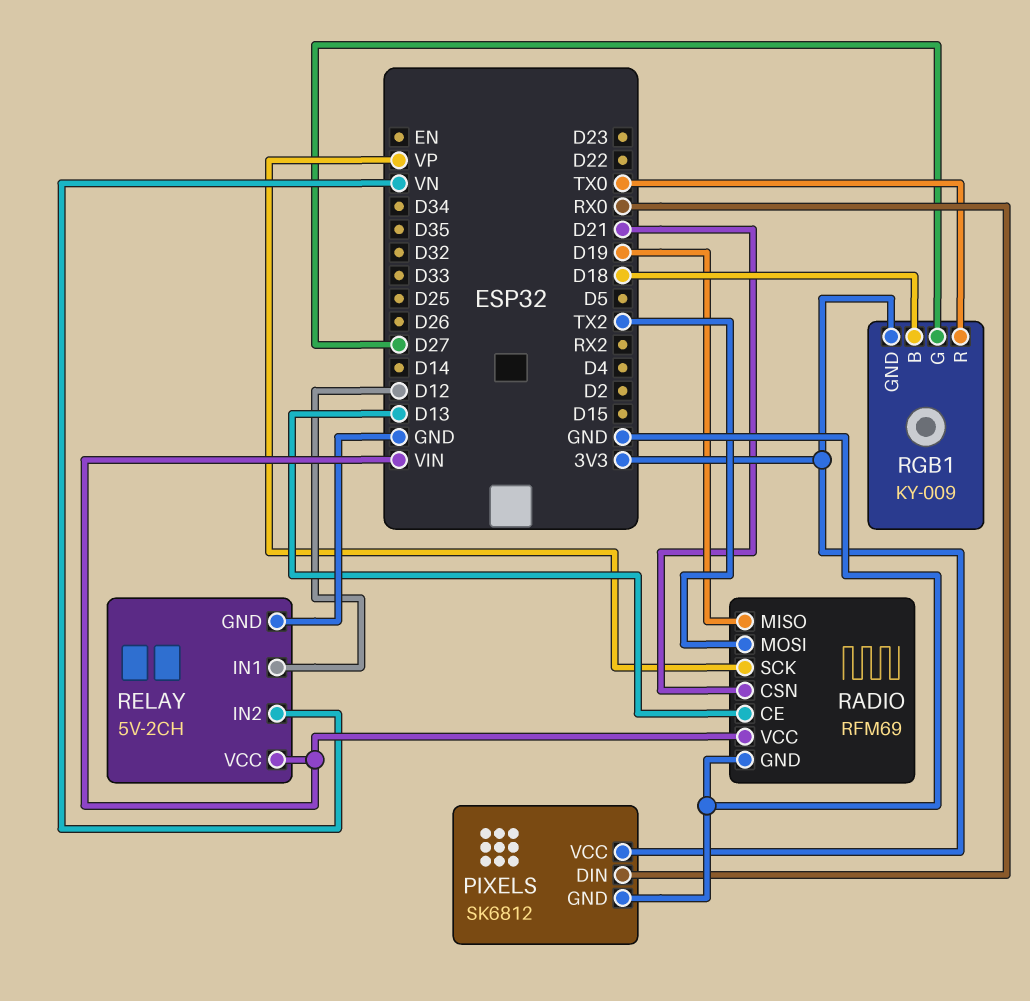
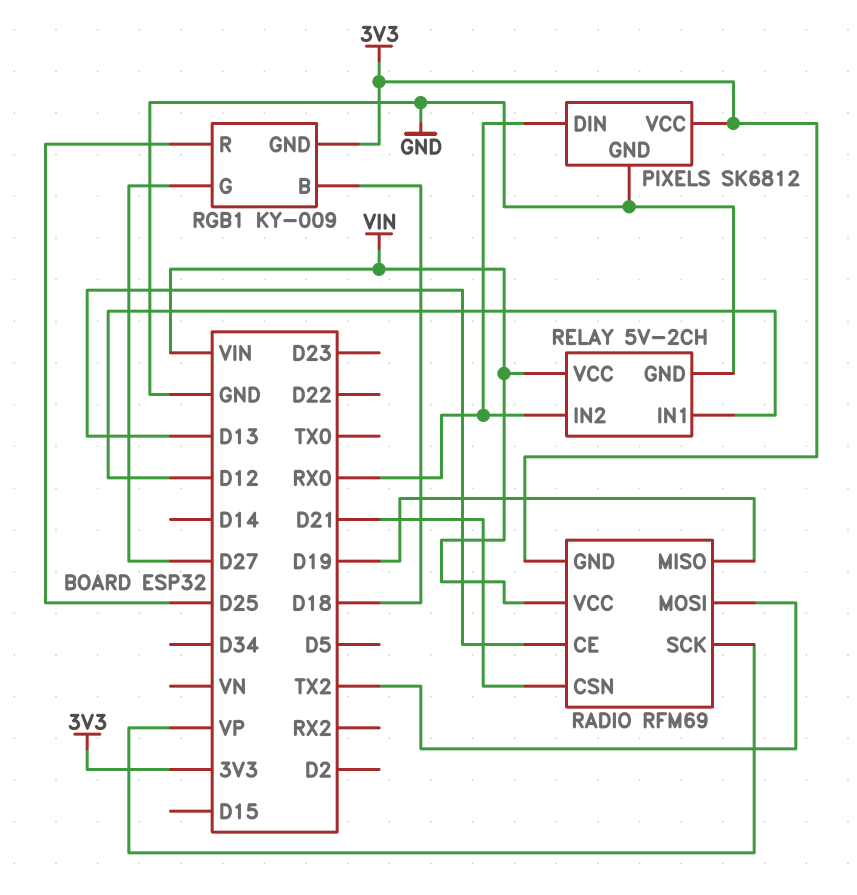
RADIO pin GND: GND -> 3V3
RELAY pin IN2: VN -> RX0
RGB1 pin R: TX0 -> D25

